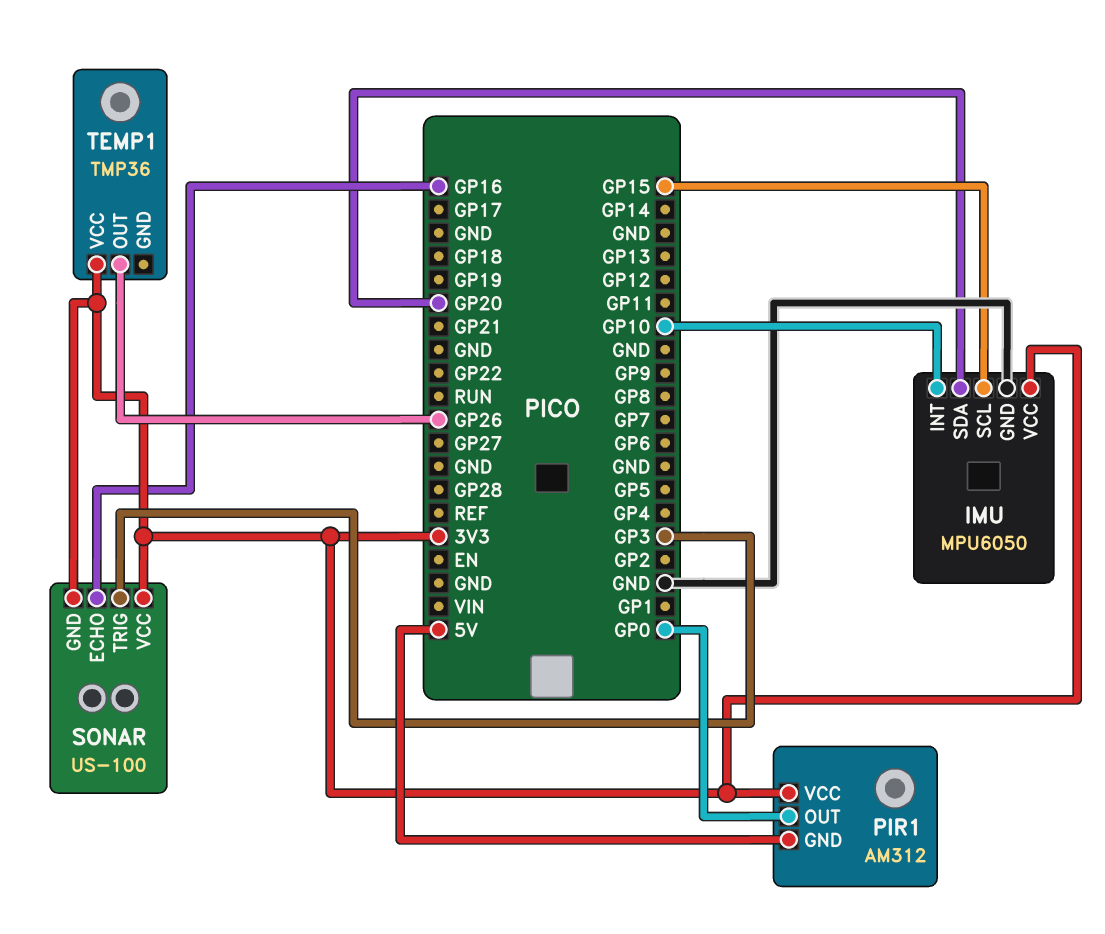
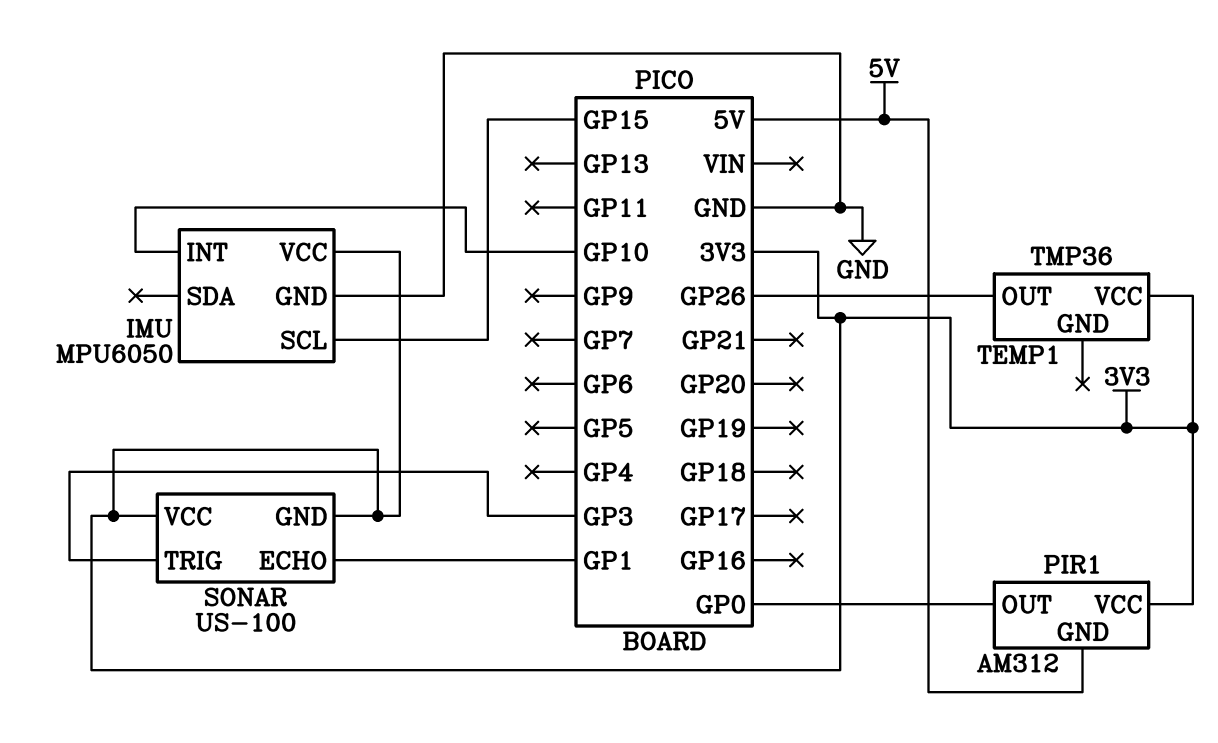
IMU pin SDA: GP20 -> none
SONAR pin ECHO: GP16 -> GP1

